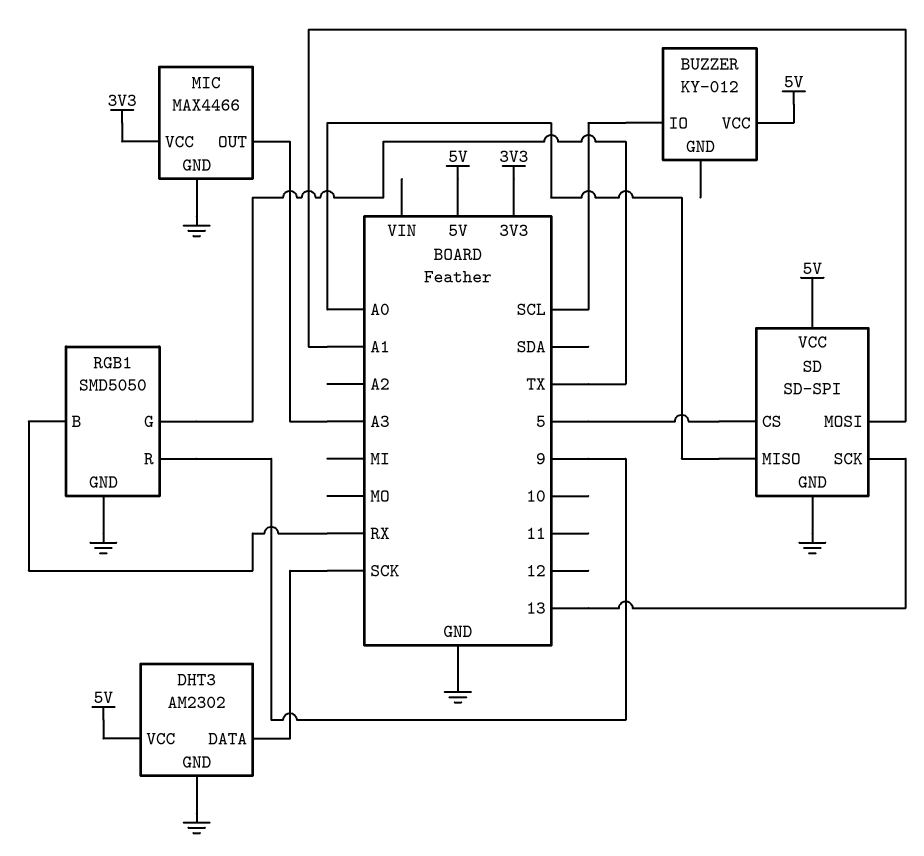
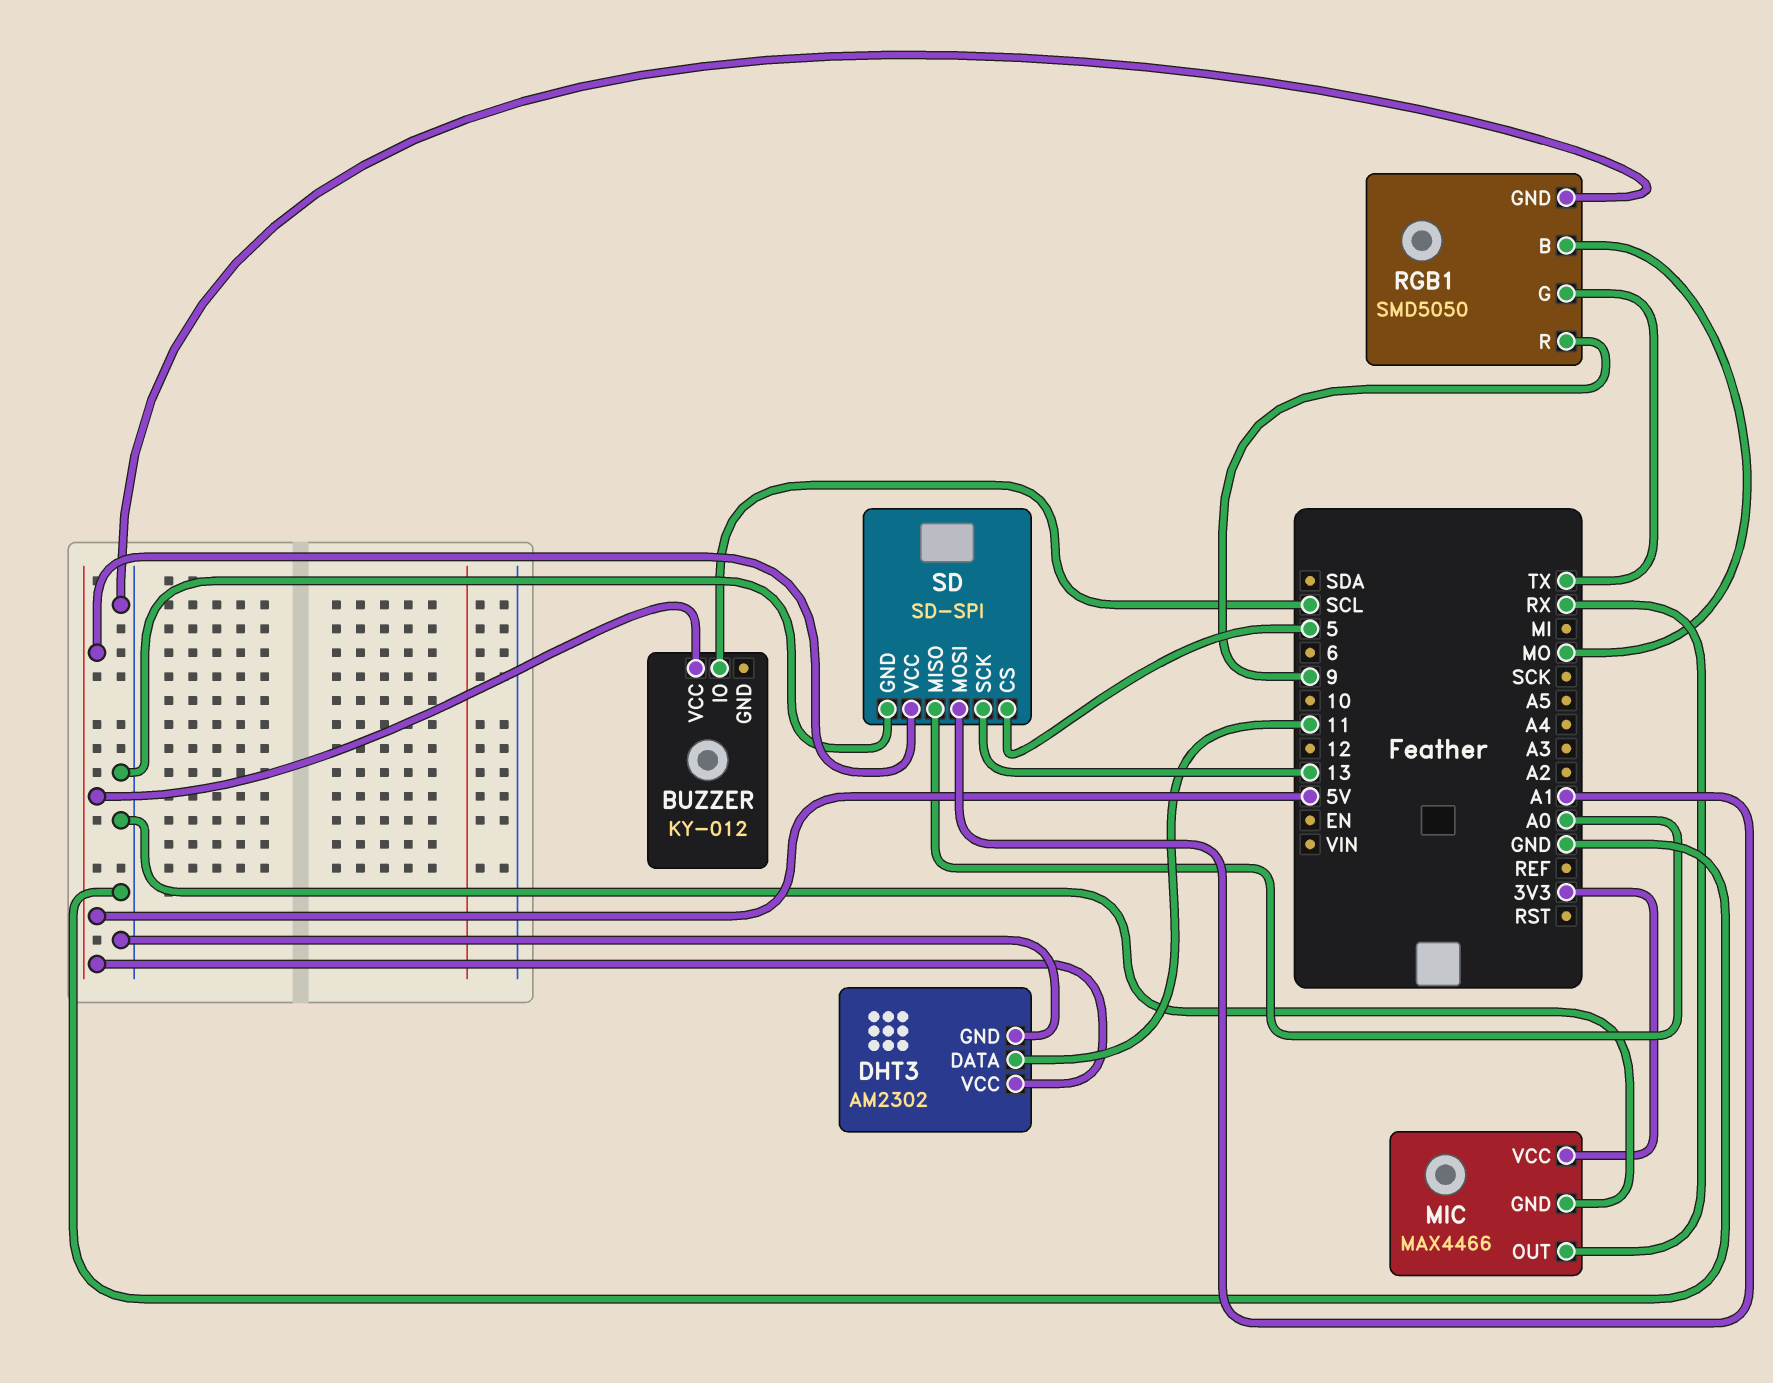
DHT3 pin DATA: SCK -> 11
MIC pin OUT: A3 -> RX
RGB1 pin B: RX -> MO

